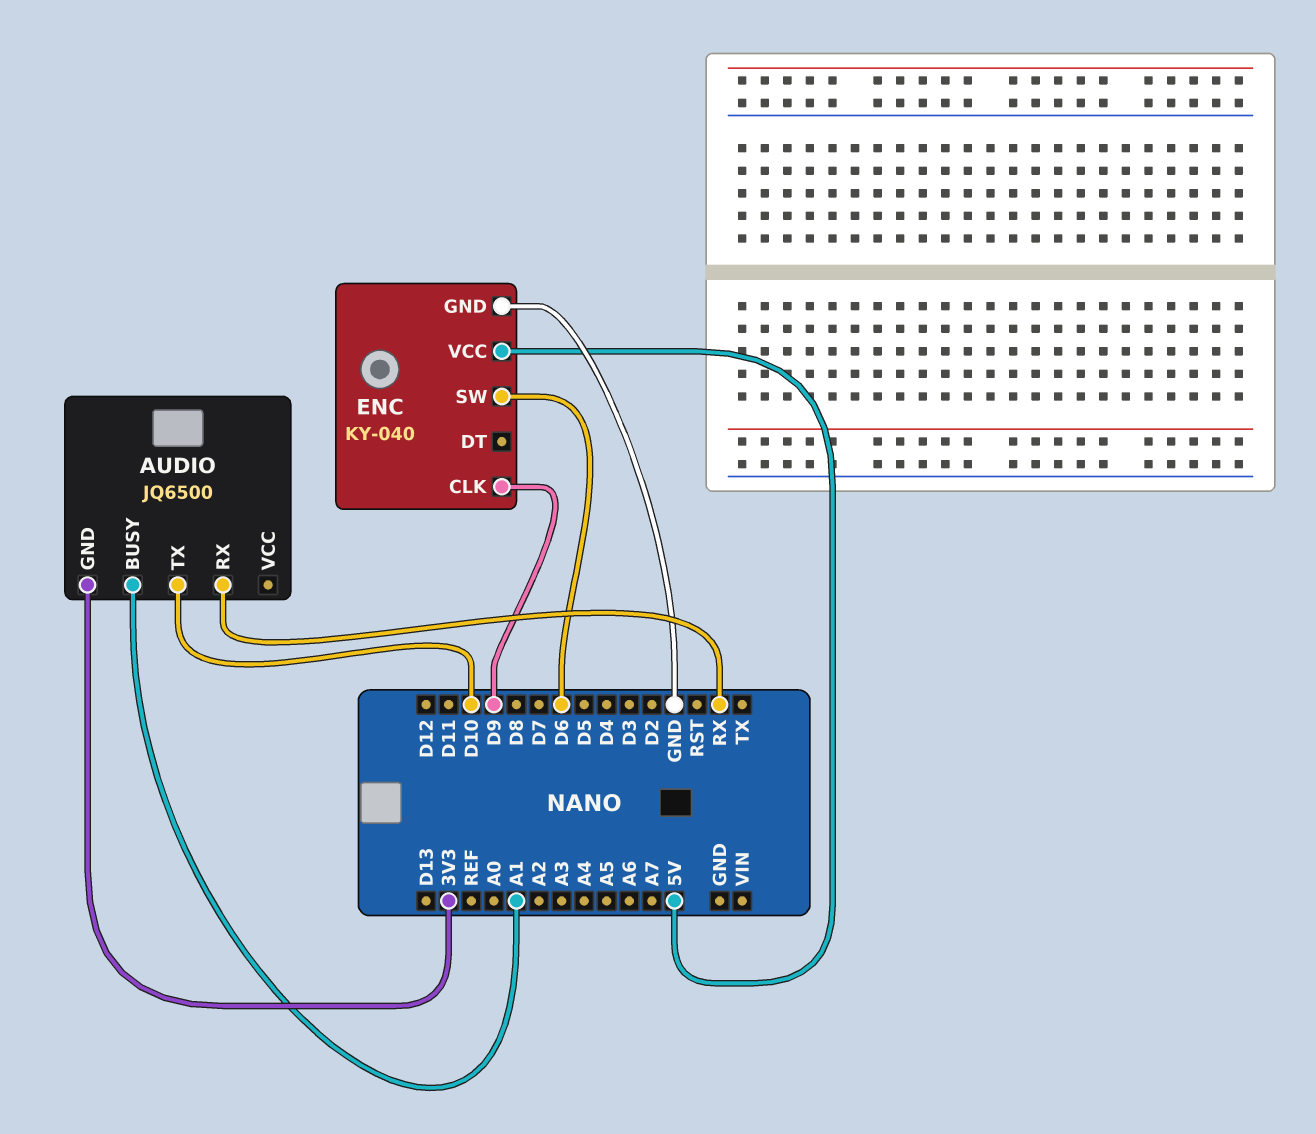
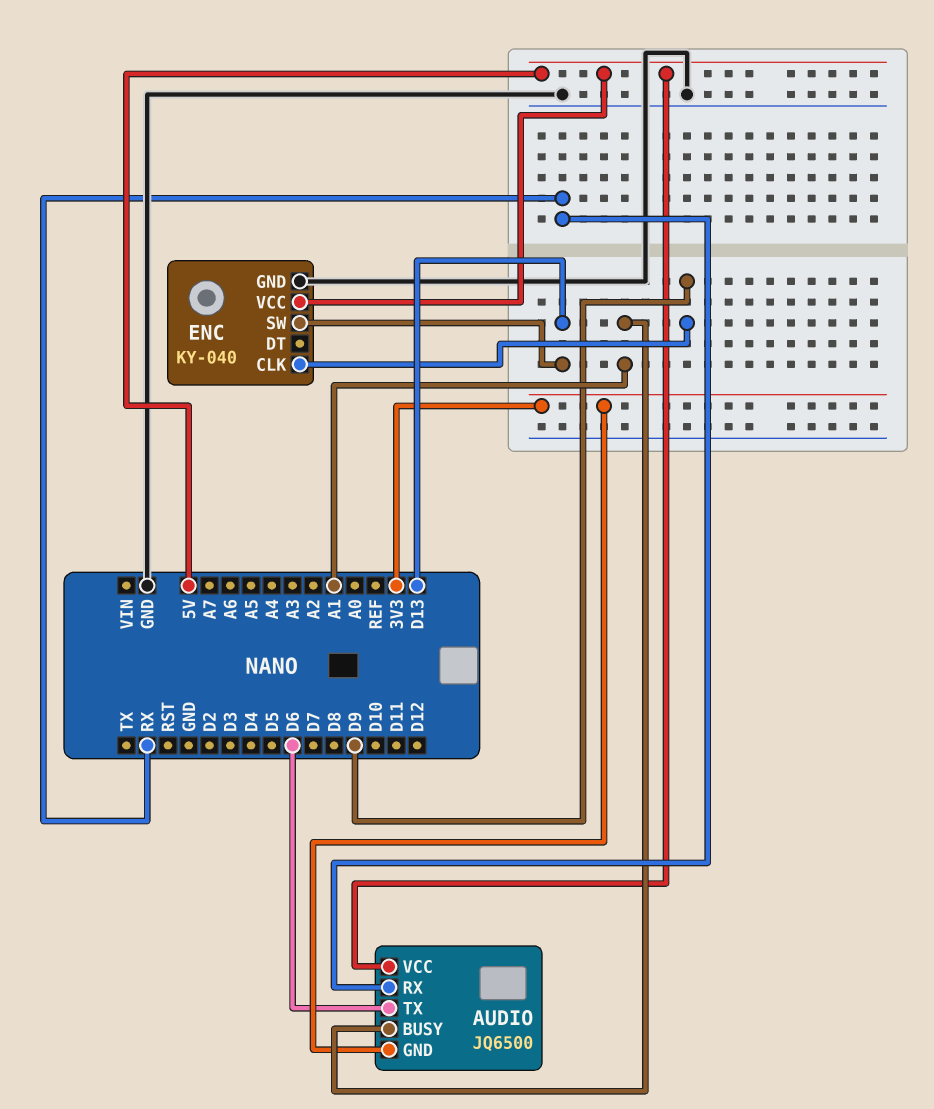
AUDIO pin TX: D10 -> D6
AUDIO pin VCC: none -> 5V
ENC pin SW: D6 -> D13

